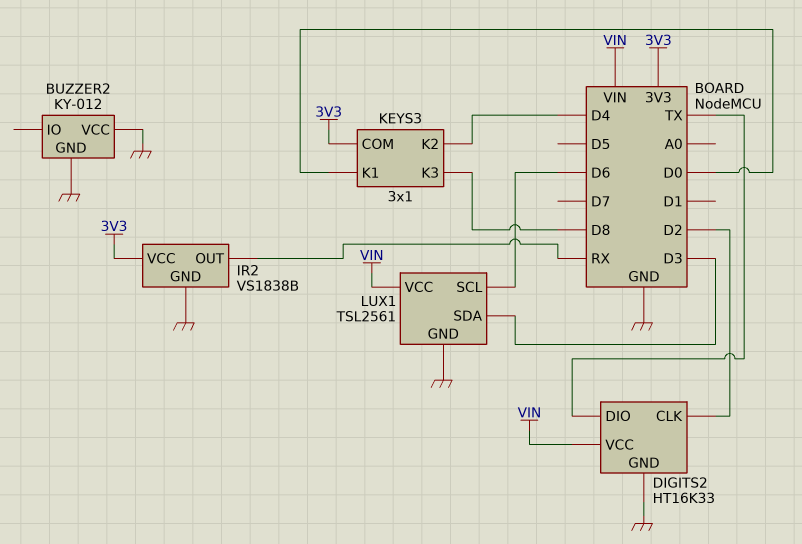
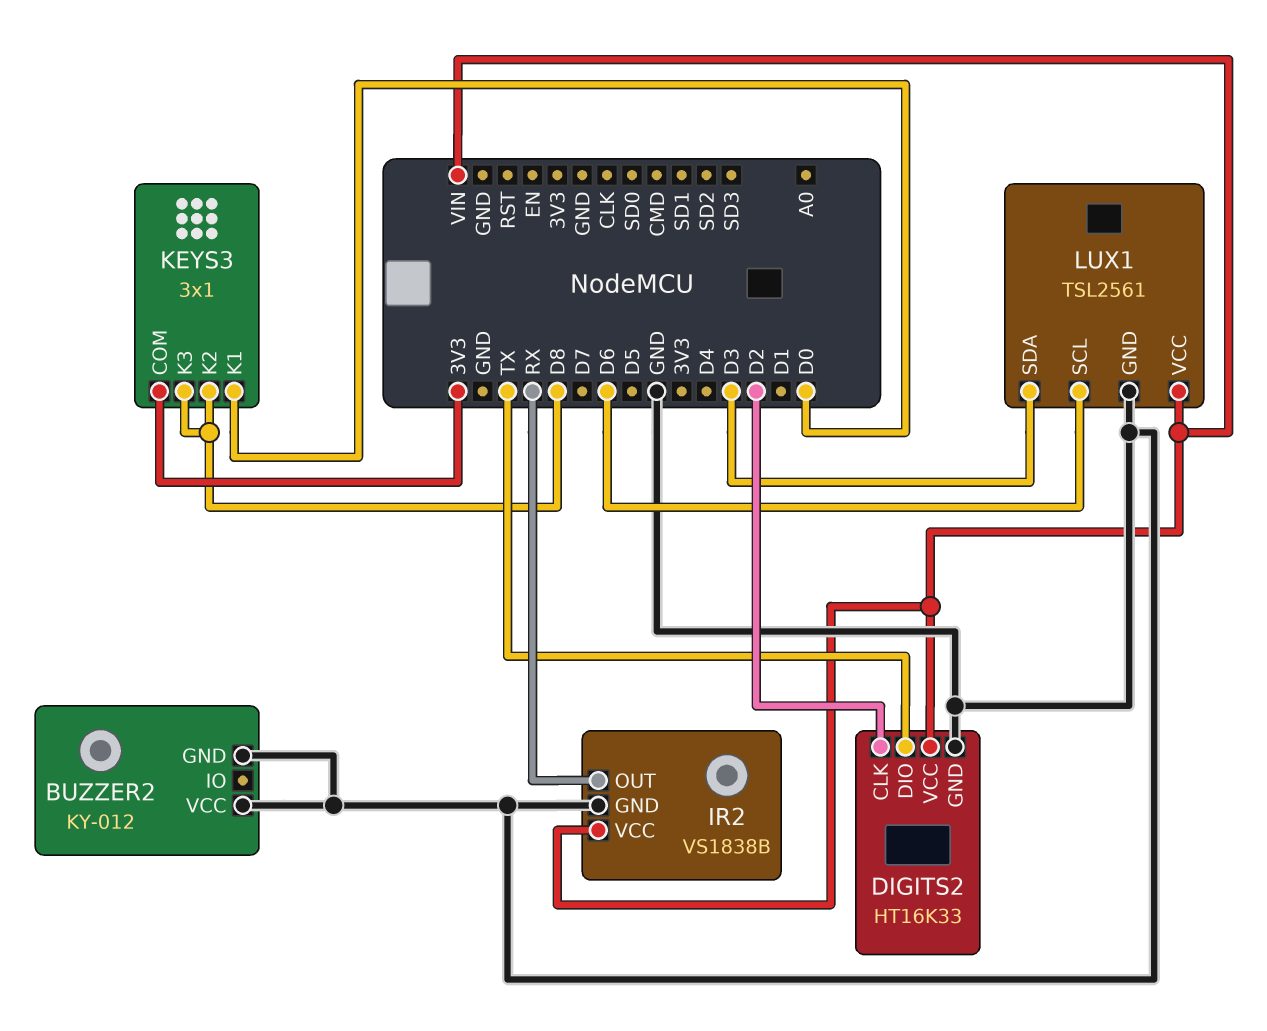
IR2 pin VCC: 3V3 -> VIN
KEYS3 pin K2: D4 -> D8

